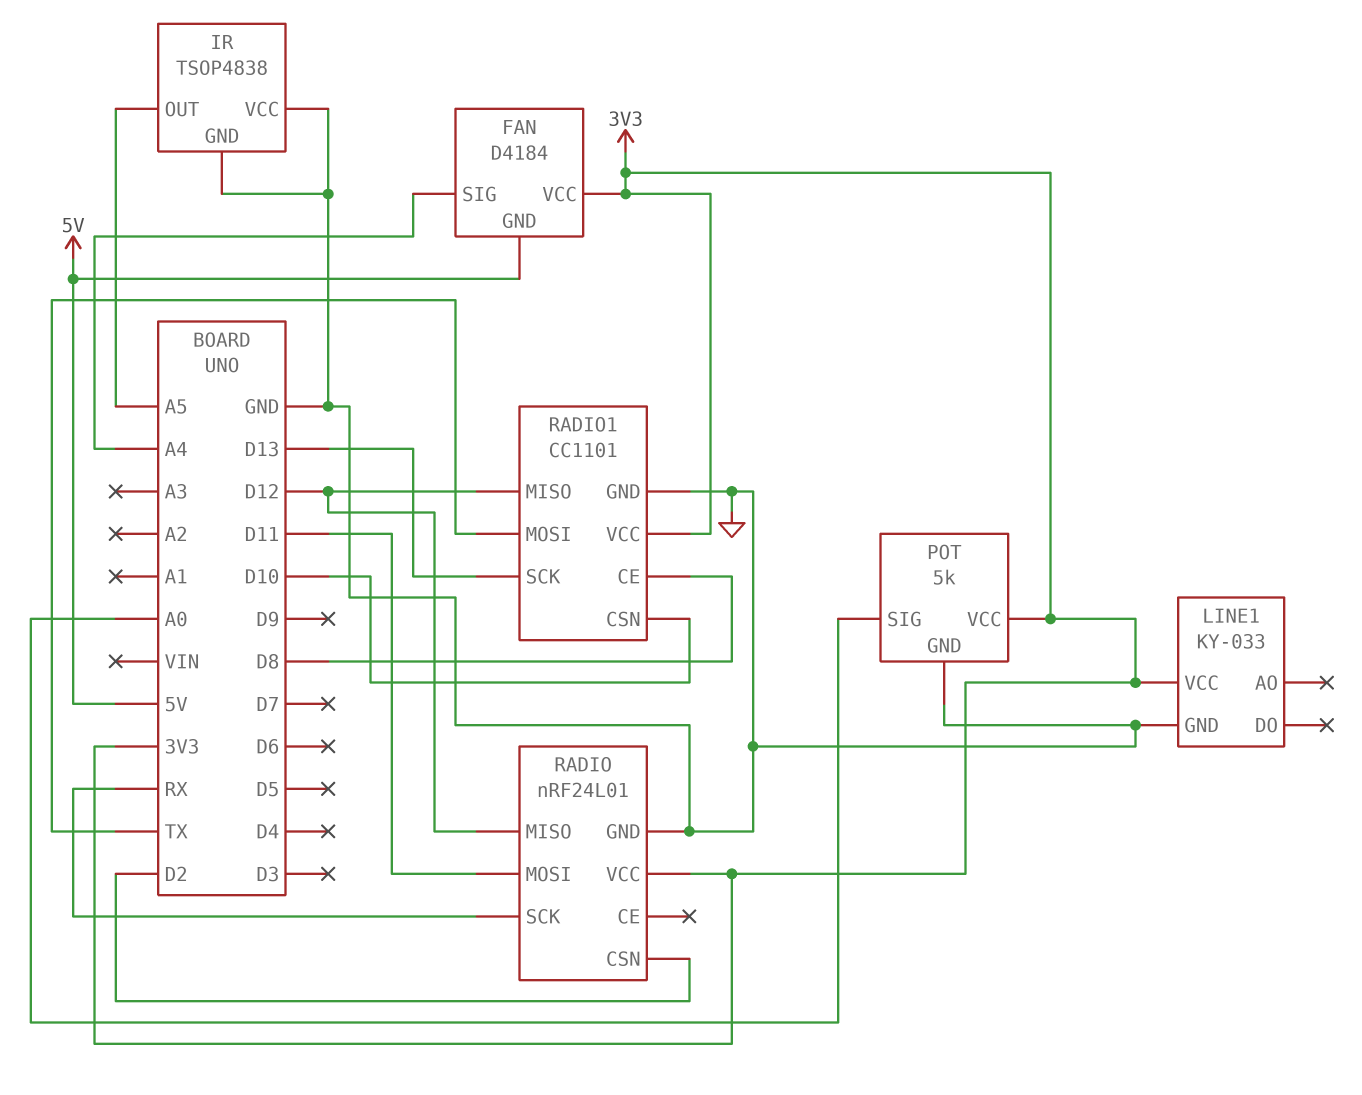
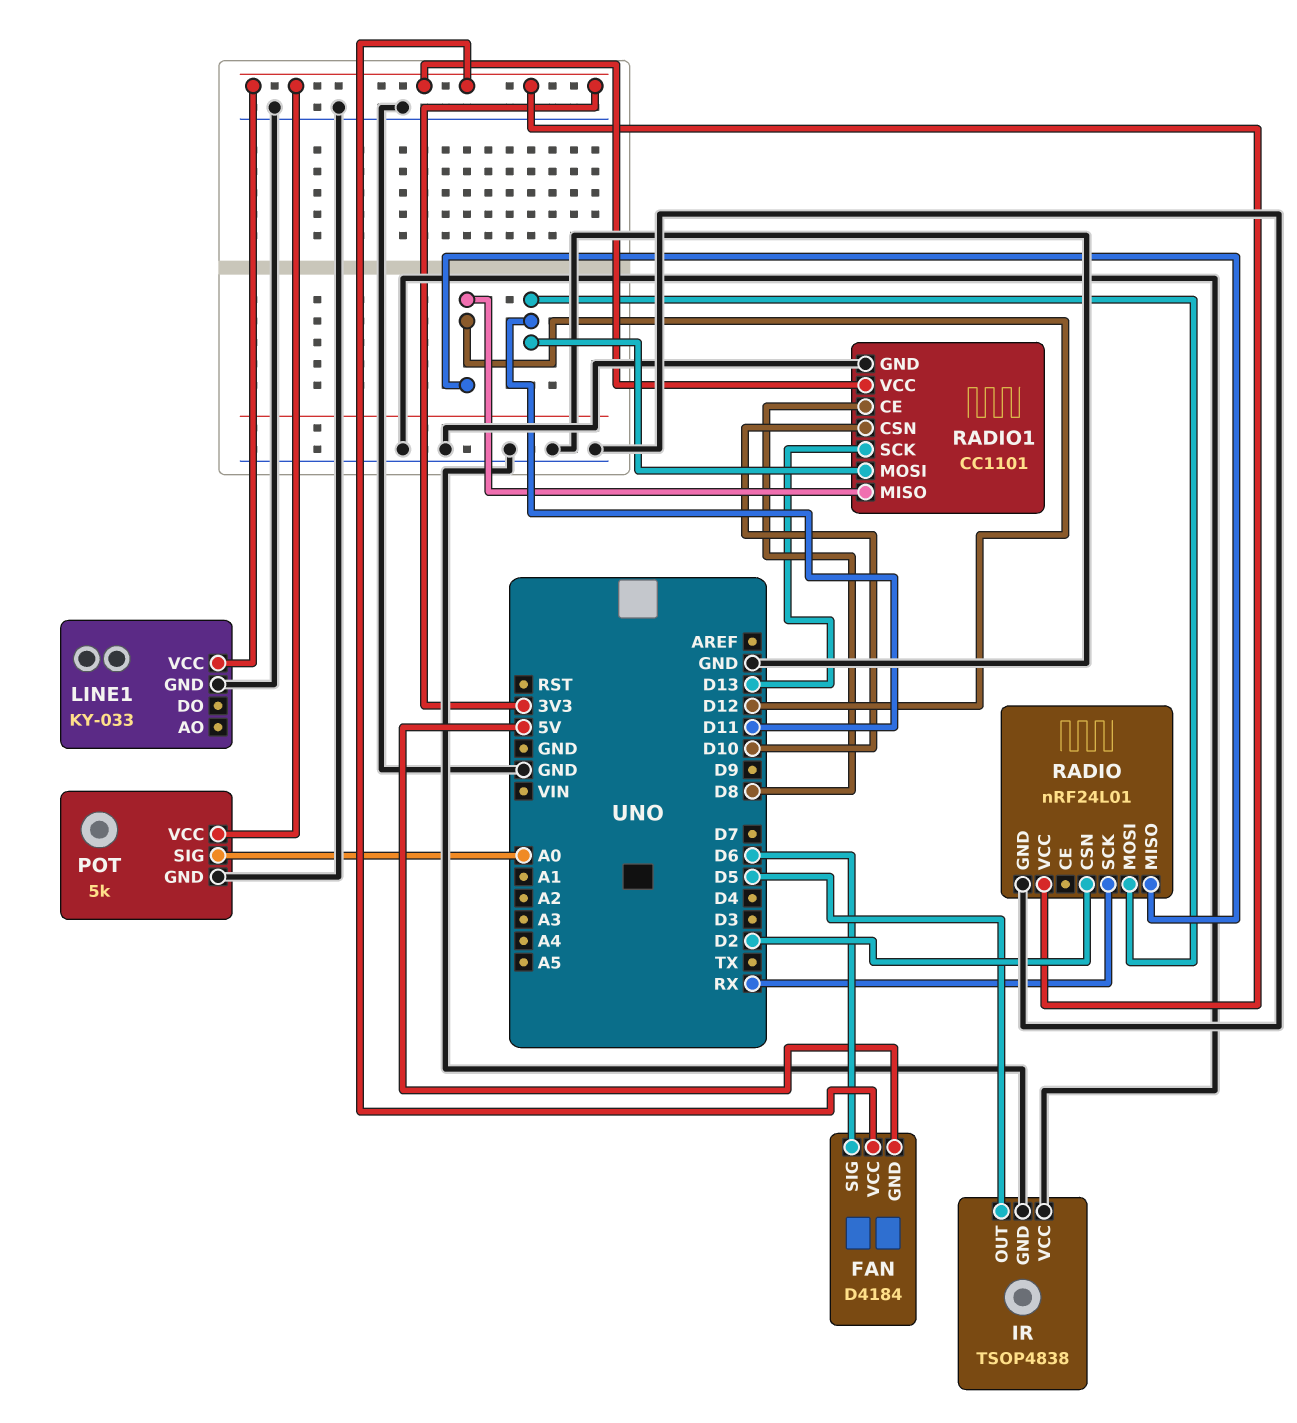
FAN pin SIG: A4 -> D6
IR pin OUT: A5 -> D5
RADIO1 pin MOSI: TX -> D11

